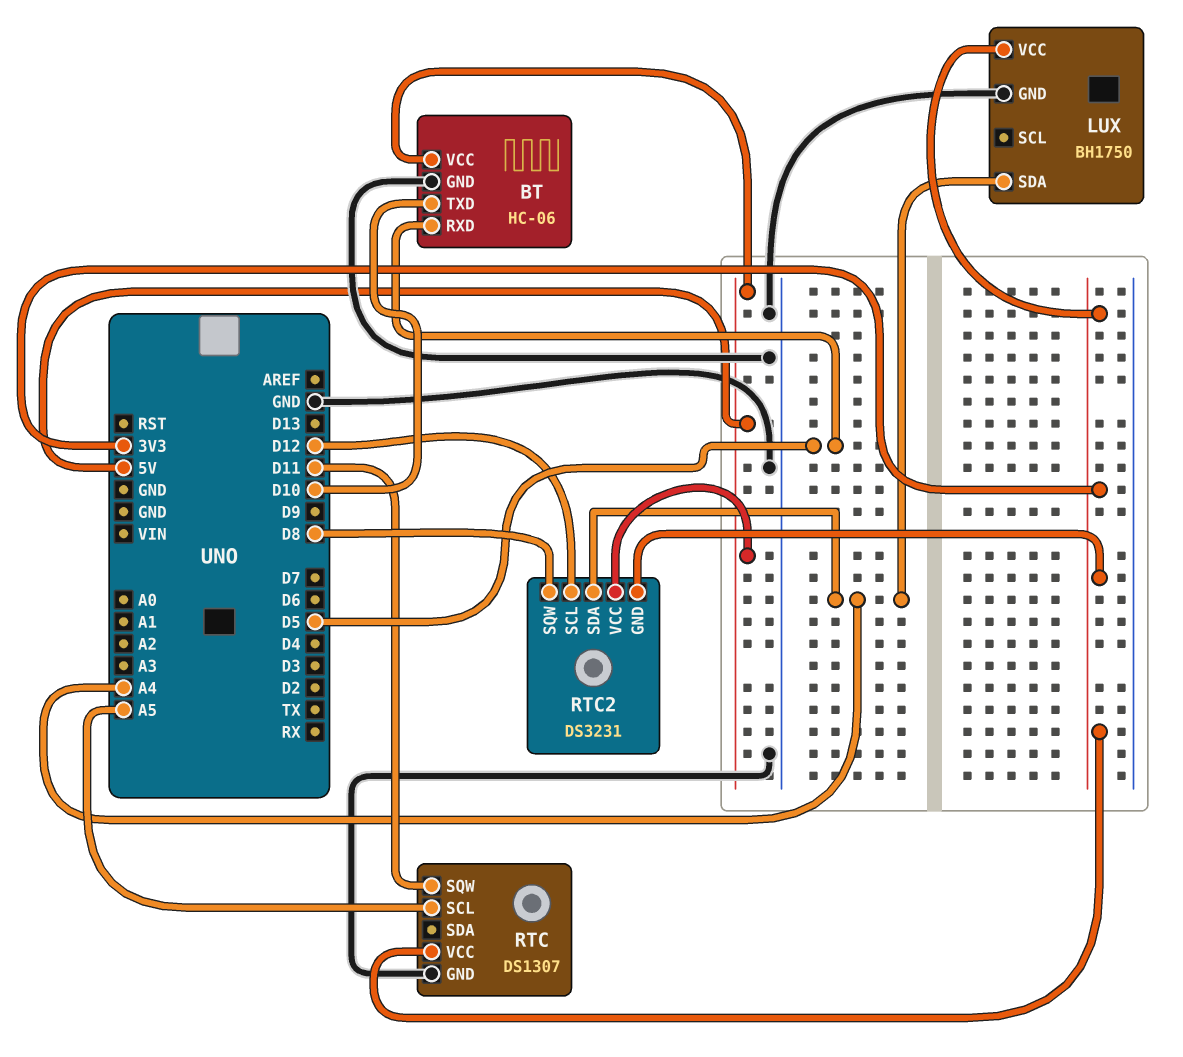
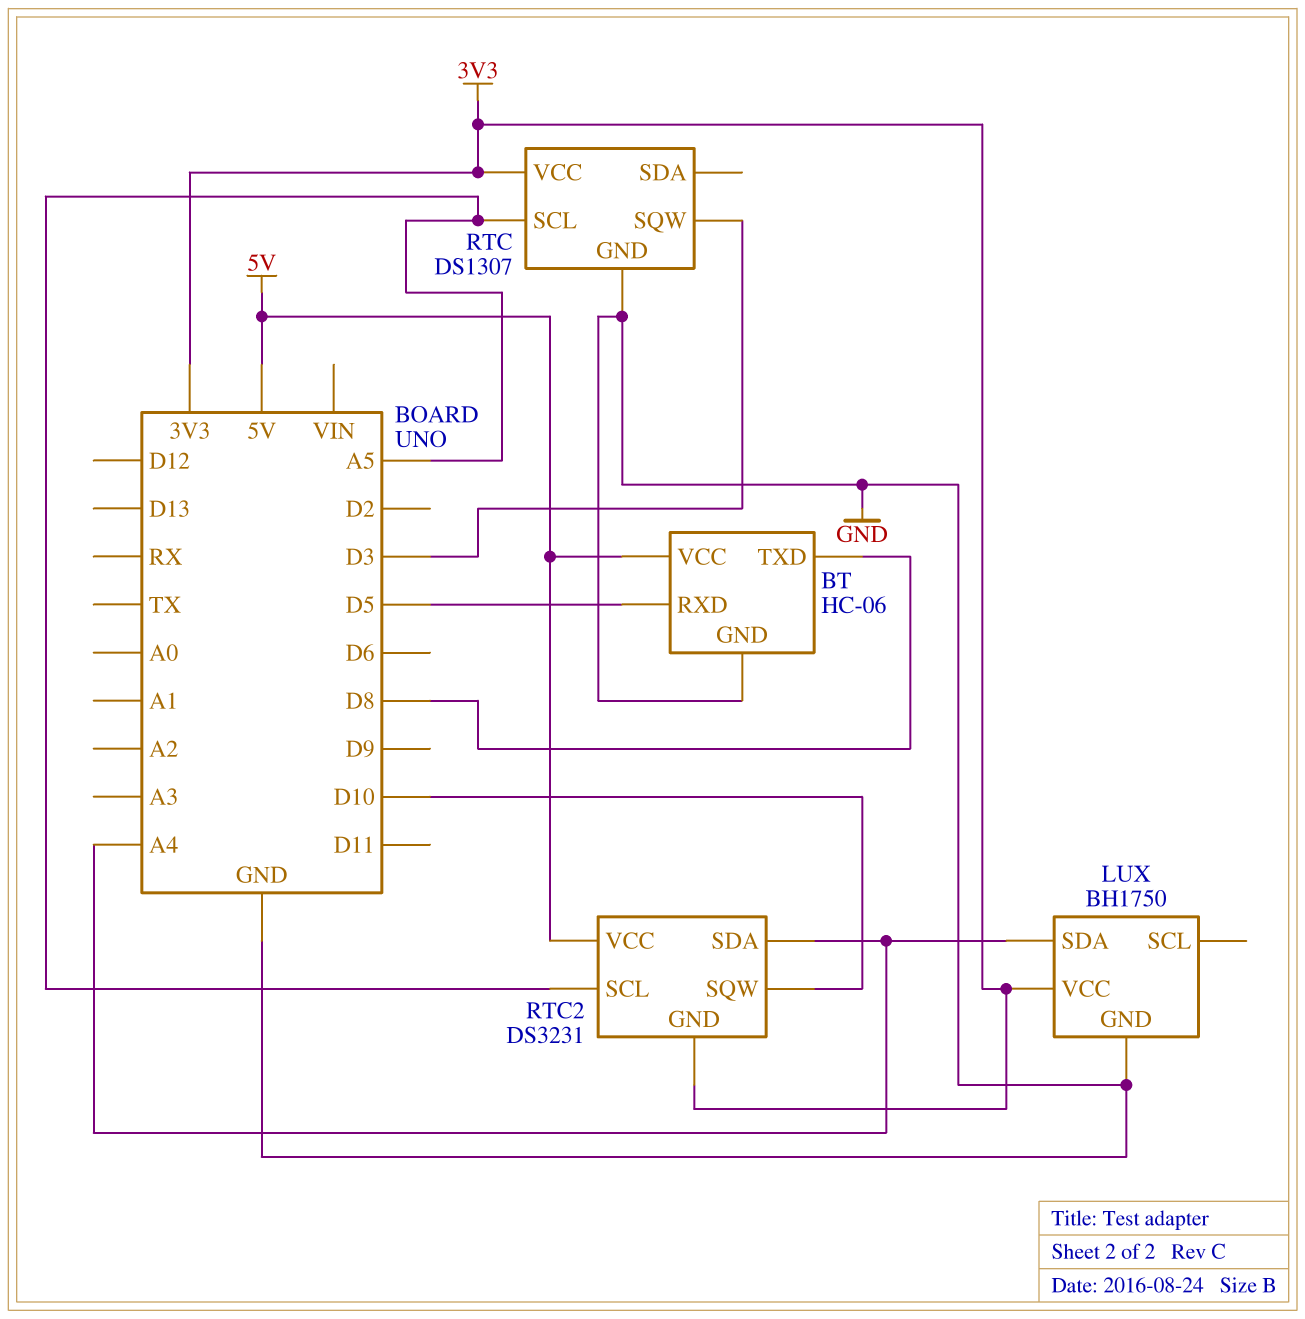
BT pin TXD: D10 -> D8
RTC pin SQW: D11 -> D3
RTC2 pin SCL: D12 -> A5
RTC2 pin SQW: D8 -> D10

